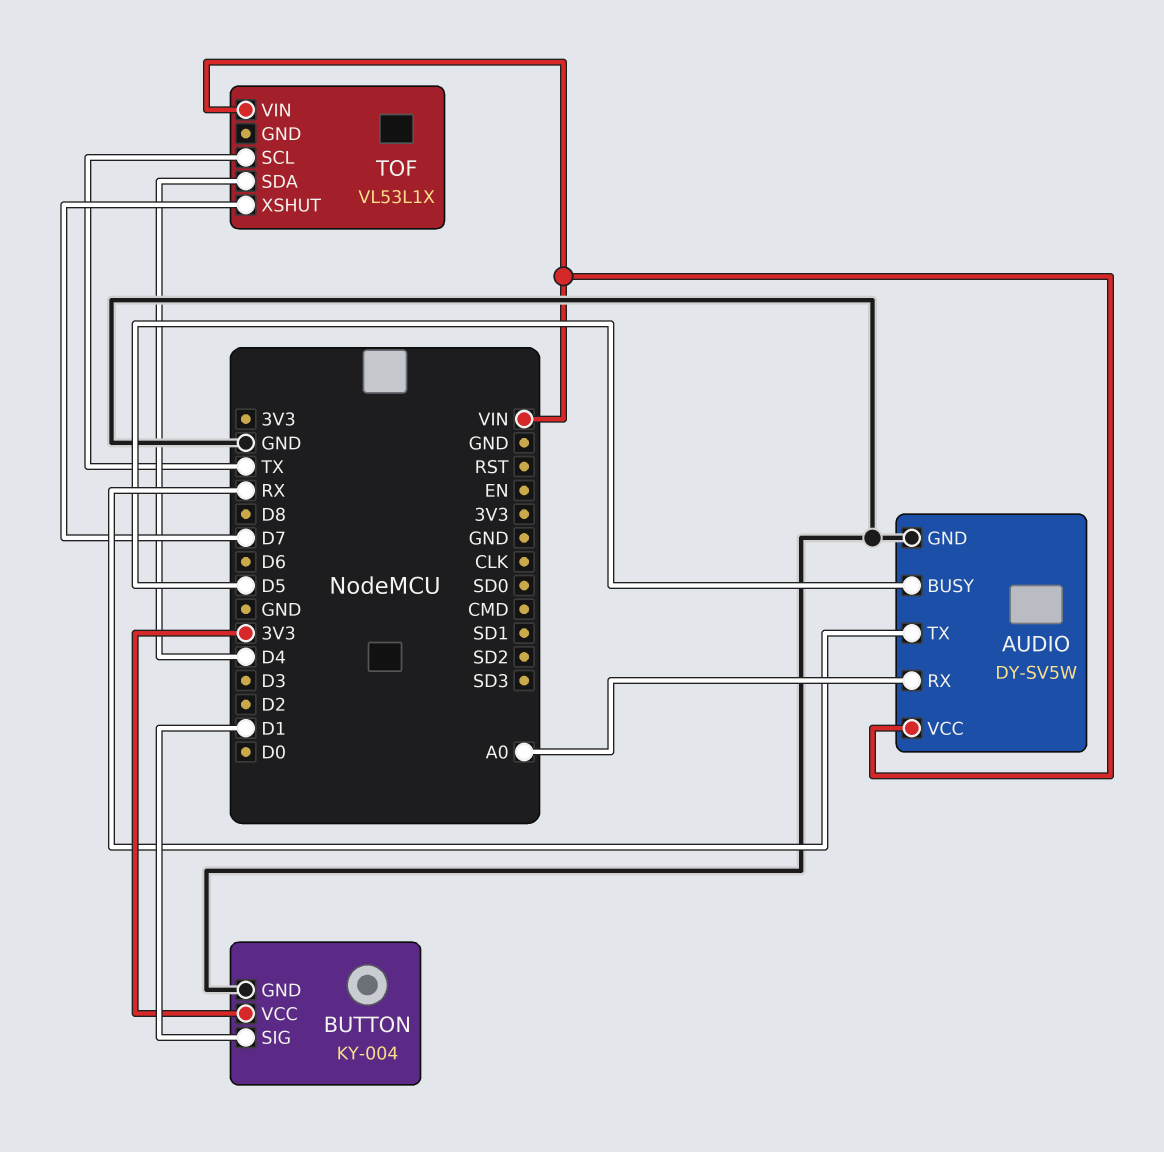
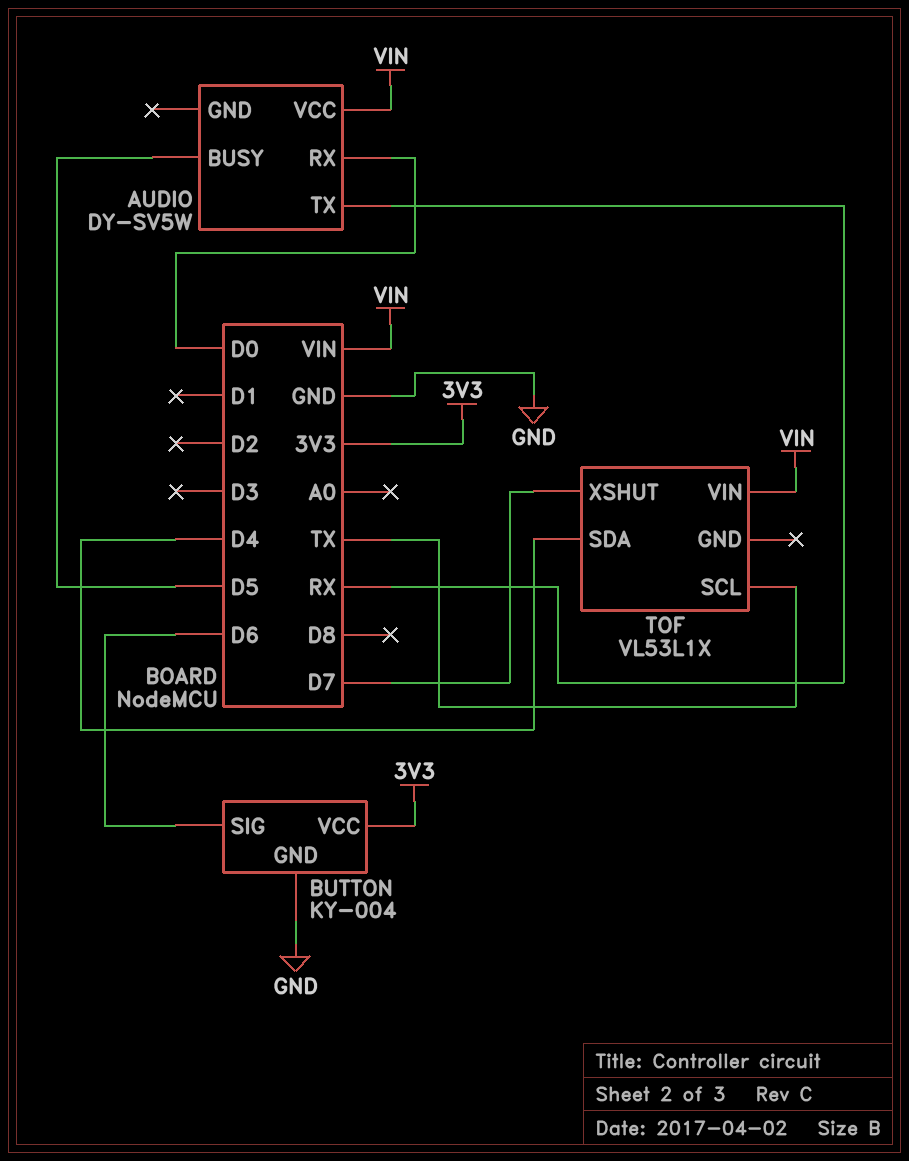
AUDIO pin GND: GND -> none
AUDIO pin RX: A0 -> D0
BUTTON pin SIG: D1 -> D6

